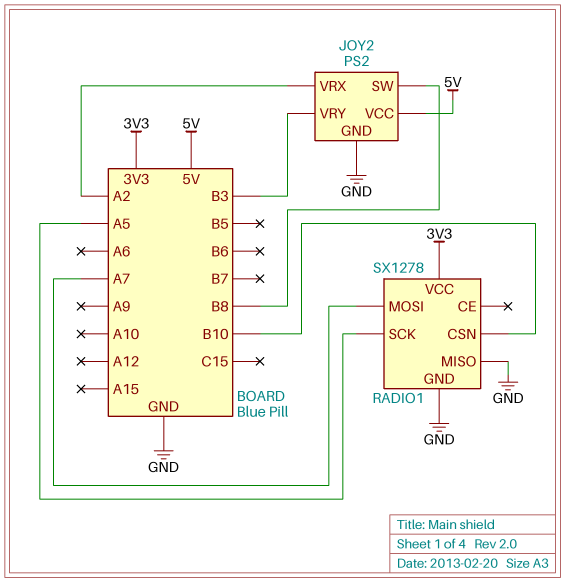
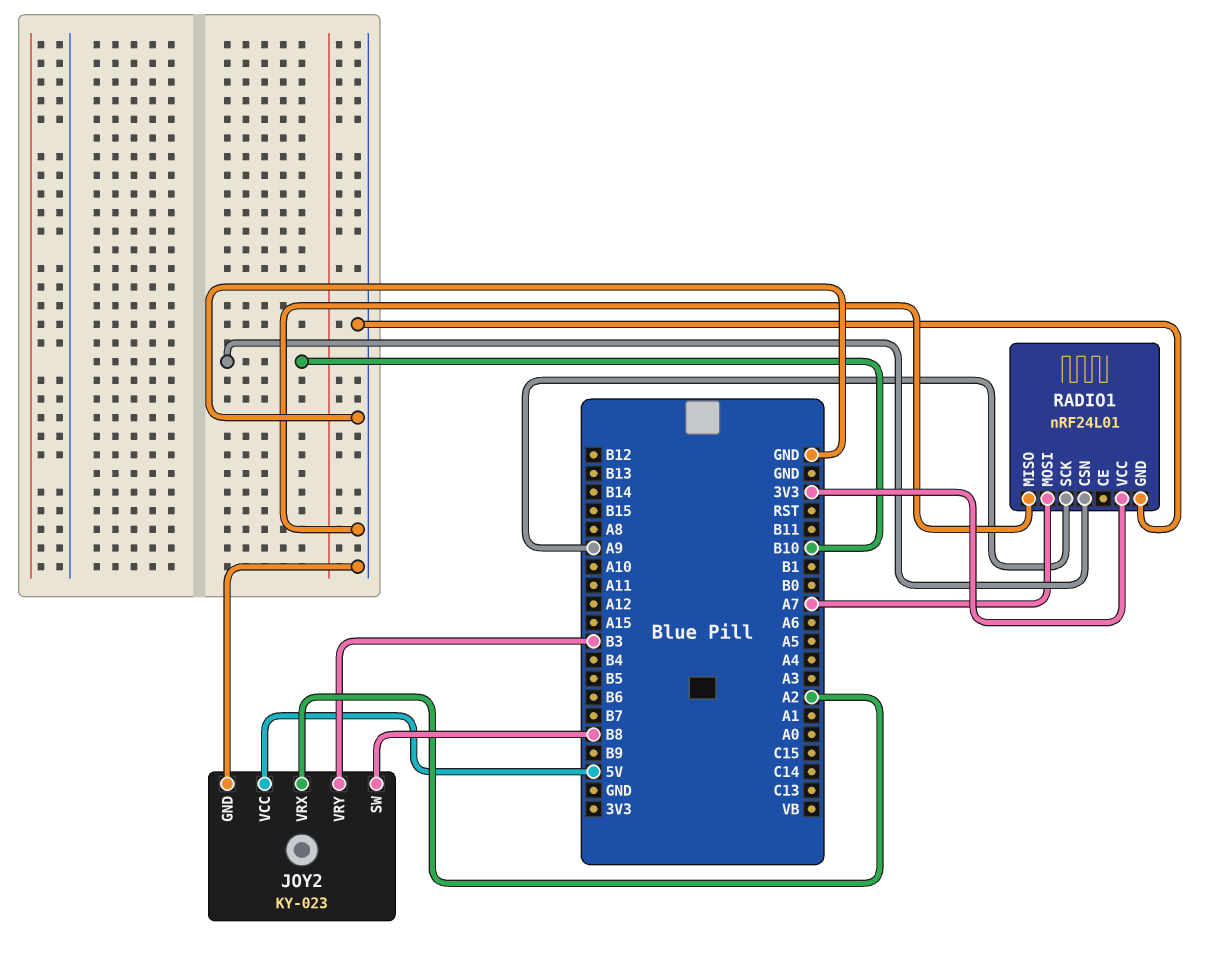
JOY2: PS2 -> KY-023
RADIO1: SX1278 -> nRF24L01
RADIO1 pin SCK: A5 -> A9

